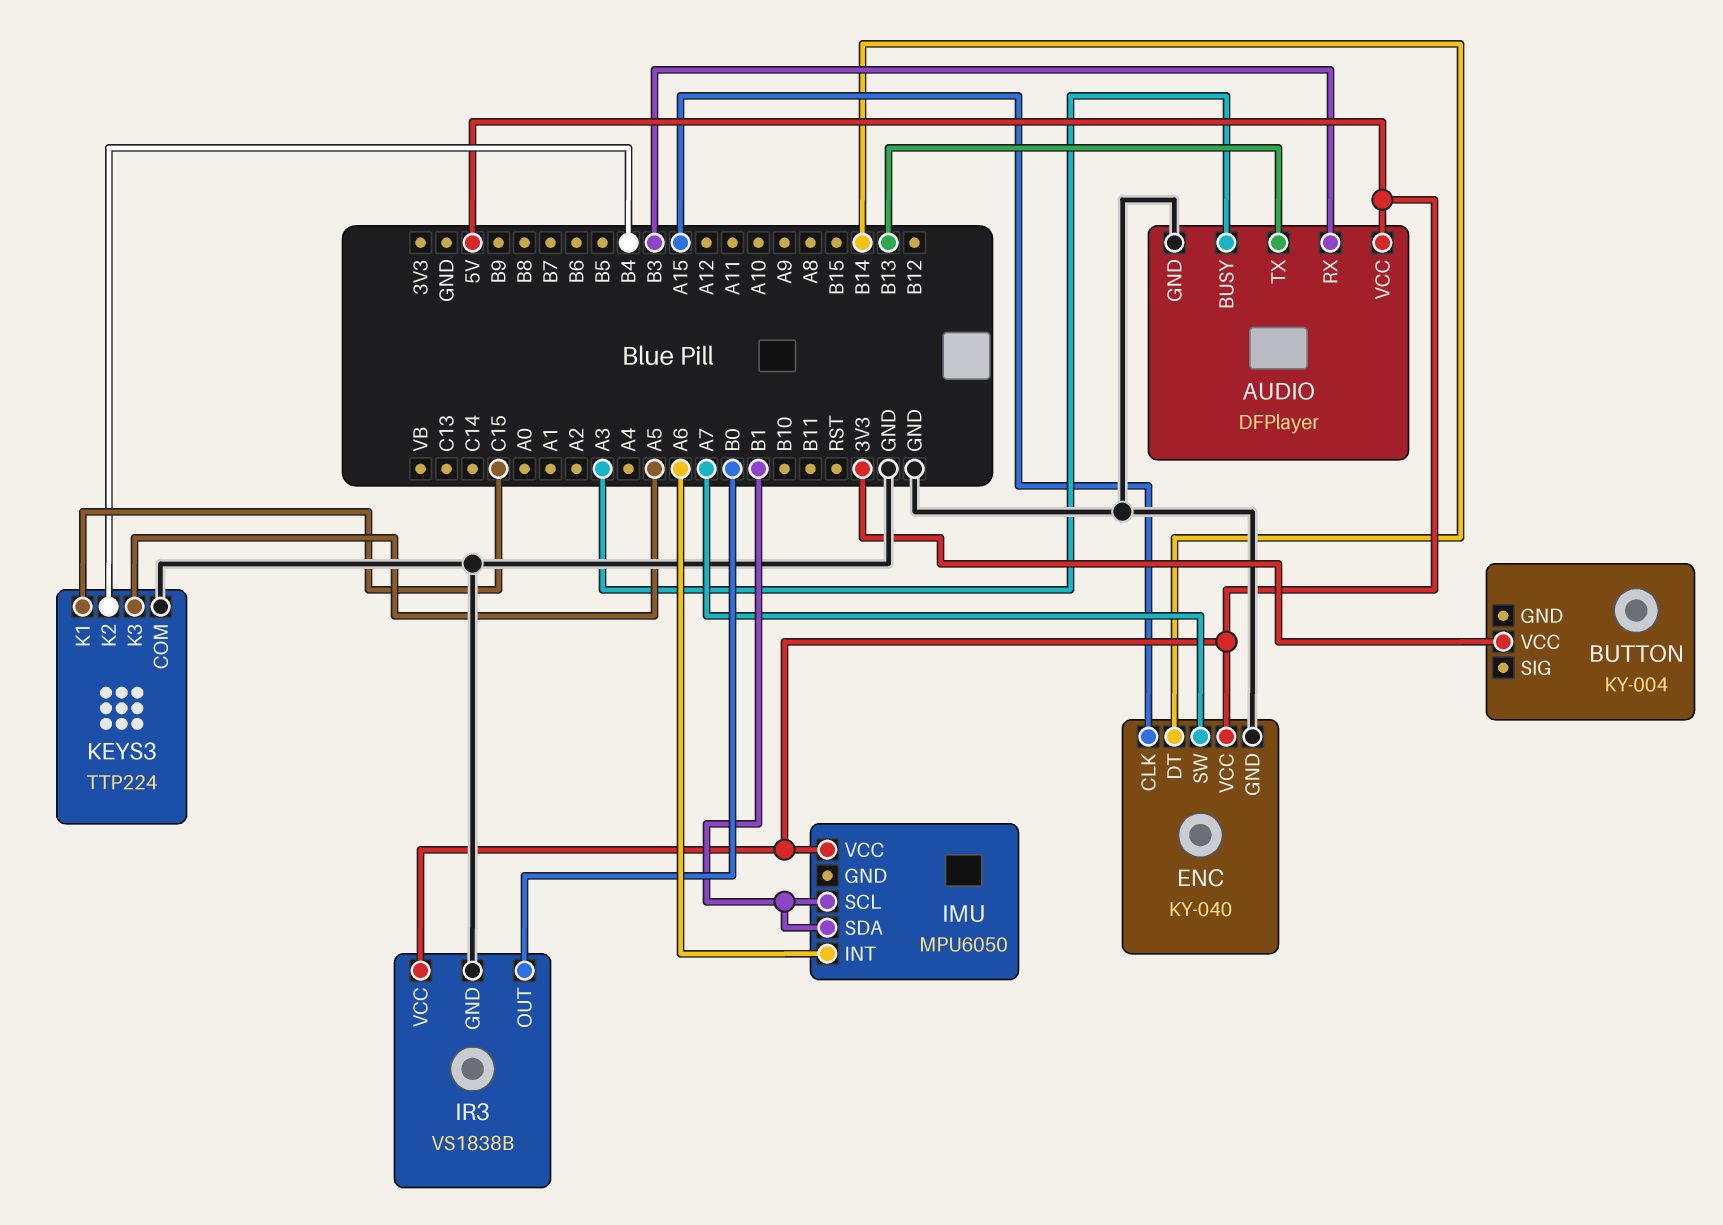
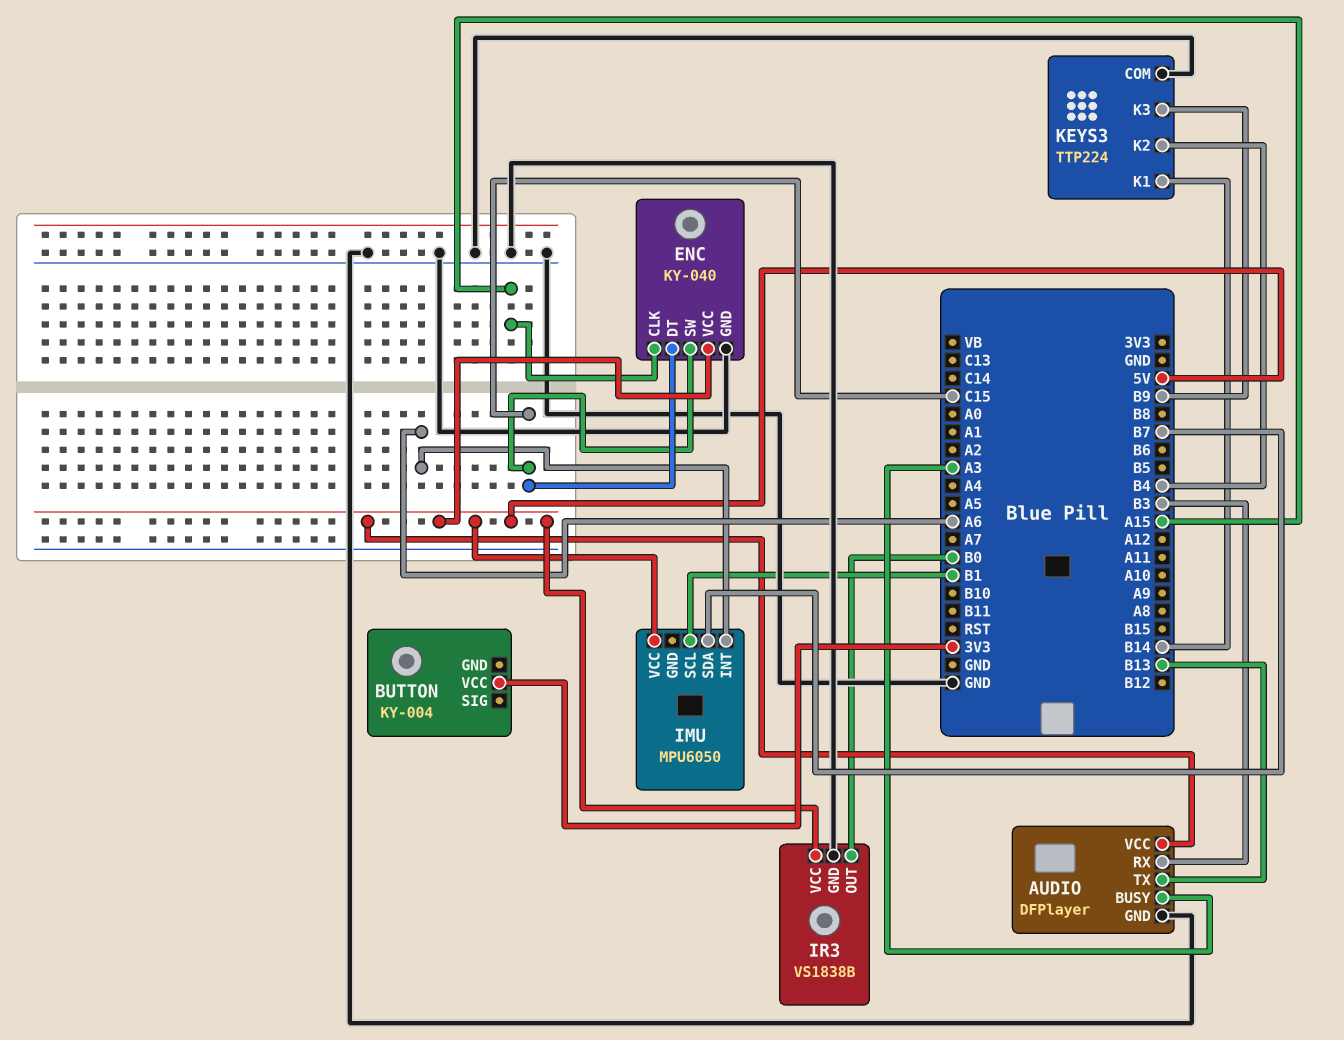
ENC pin DT: B14 -> C15
ENC pin SW: A7 -> C15
IMU pin SDA: B1 -> B7
KEYS3 pin K1: C15 -> B14
KEYS3 pin K3: A5 -> B9

